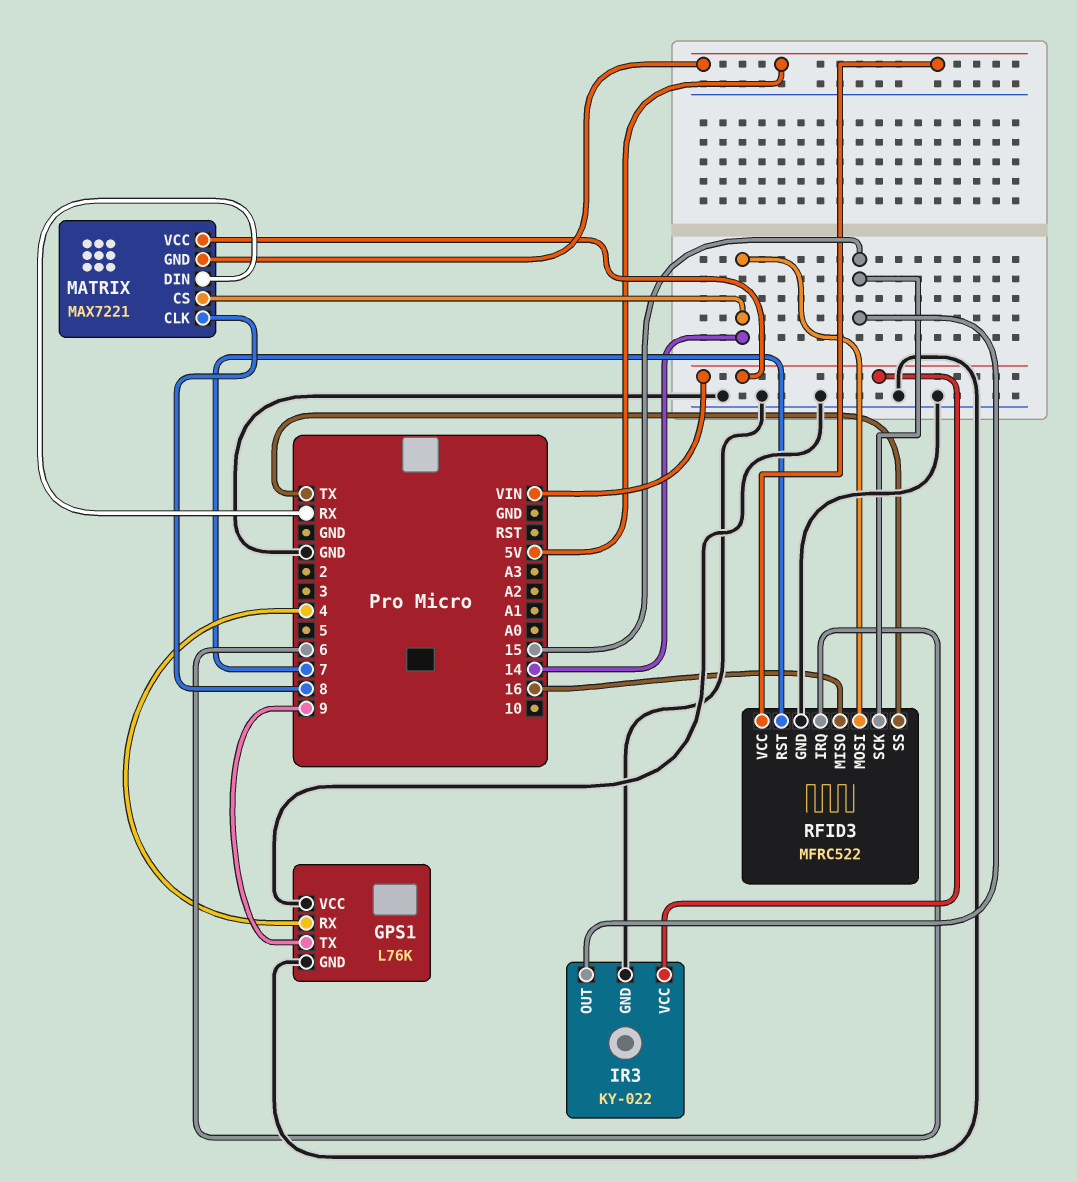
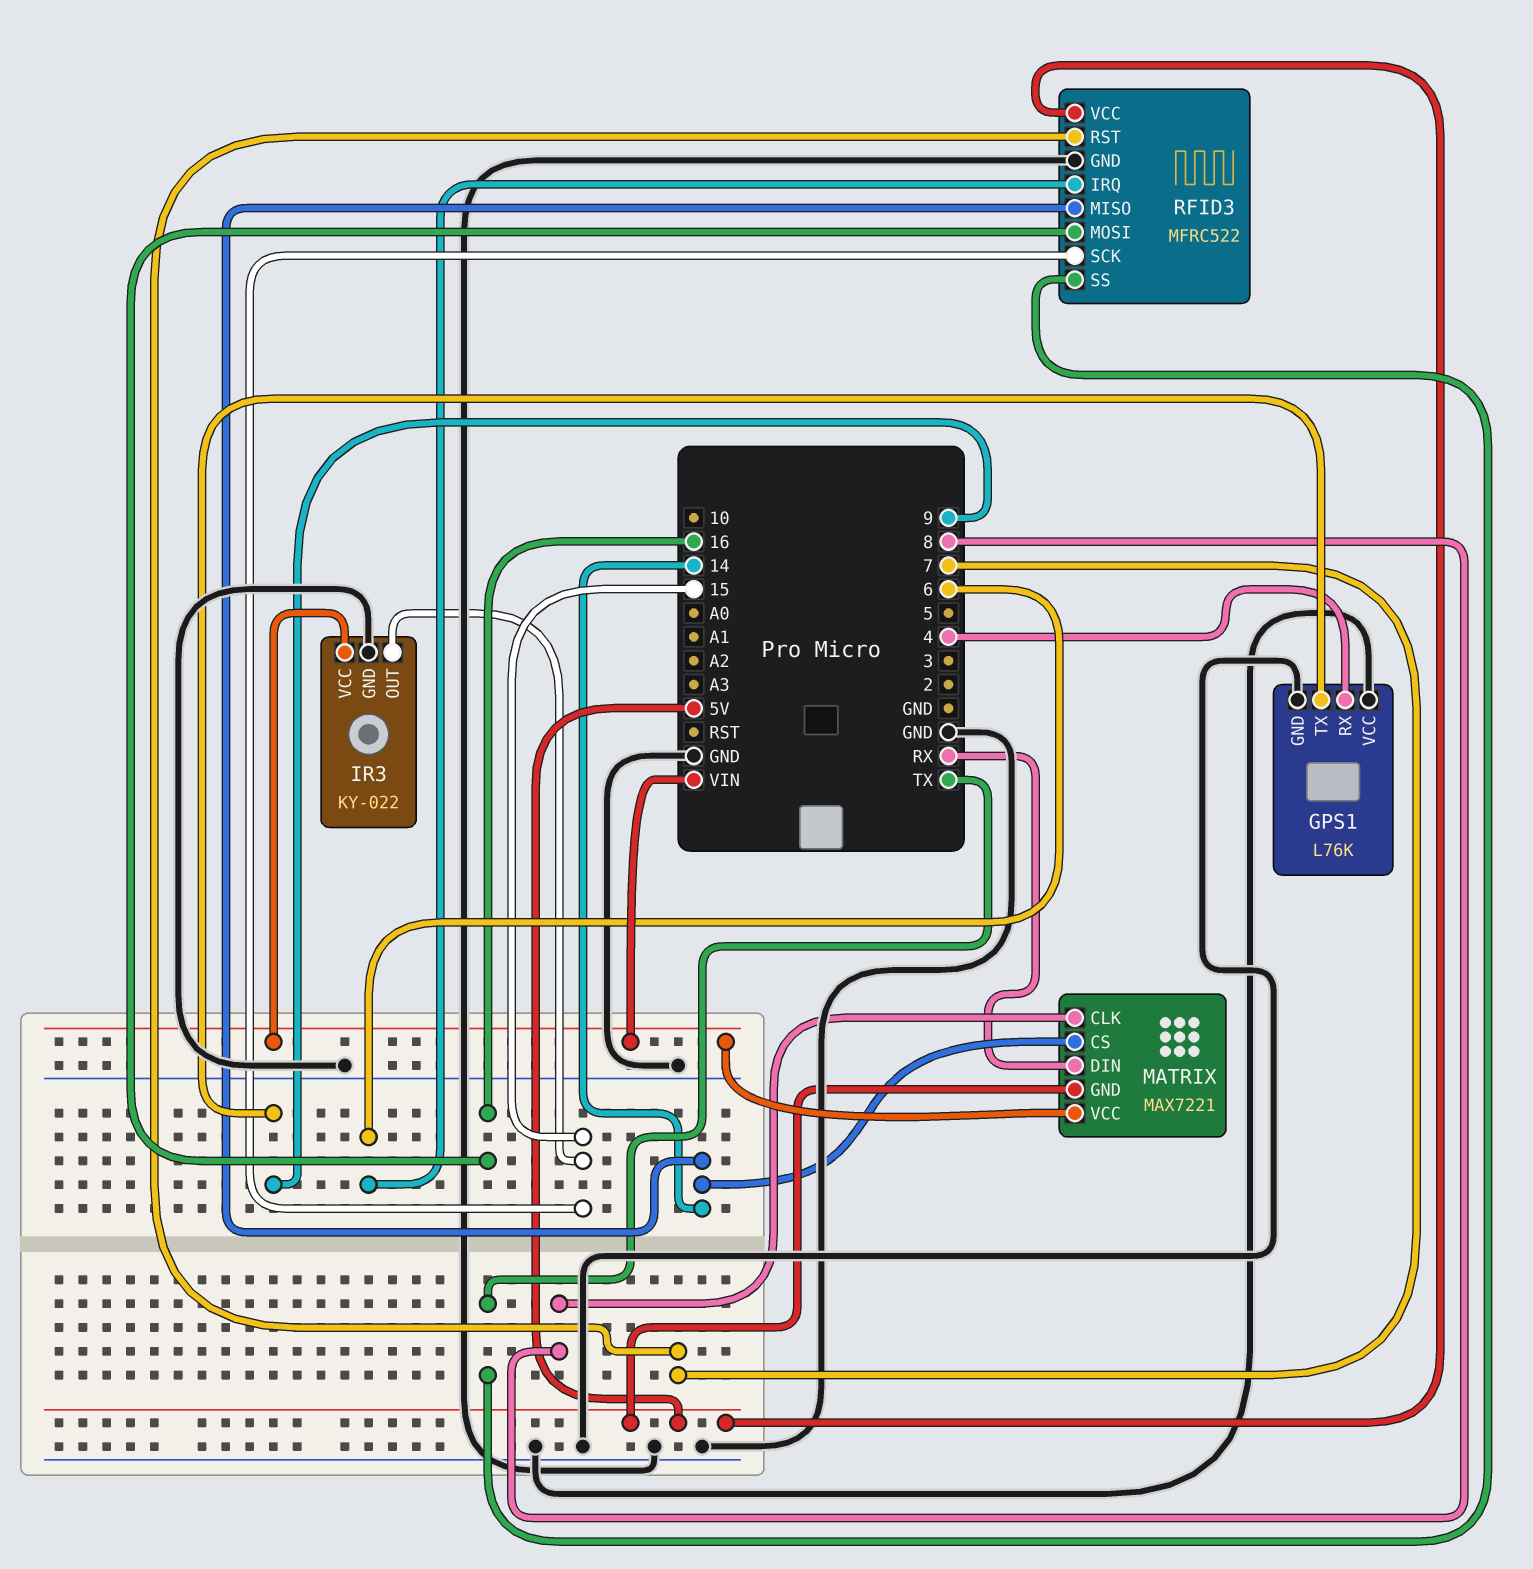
RFID3 pin MISO: 16 -> 14
RFID3 pin MOSI: 14 -> 16

